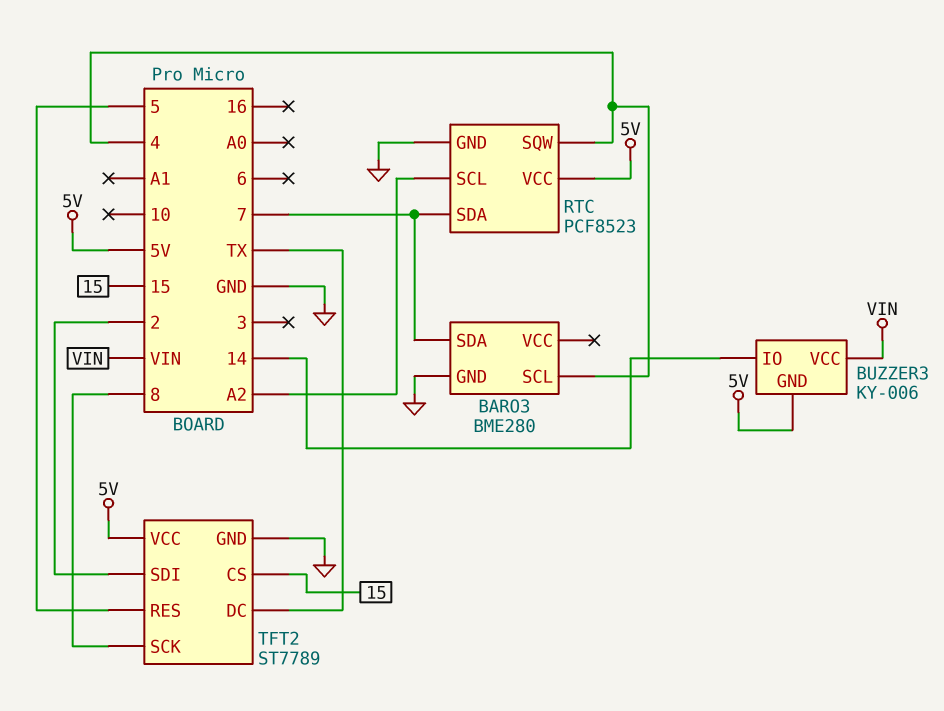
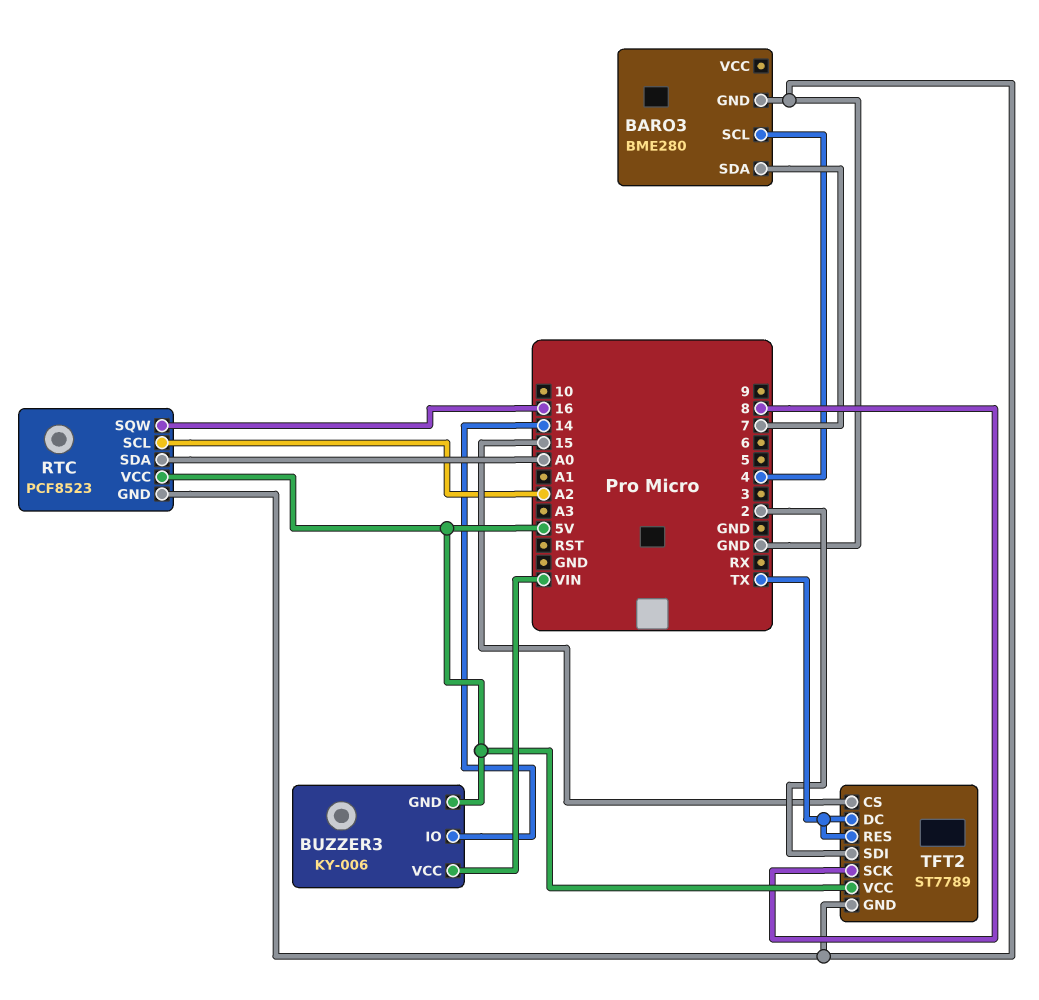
RTC pin SDA: 7 -> A0
RTC pin SQW: 4 -> 16
TFT2 pin RES: 5 -> TX

